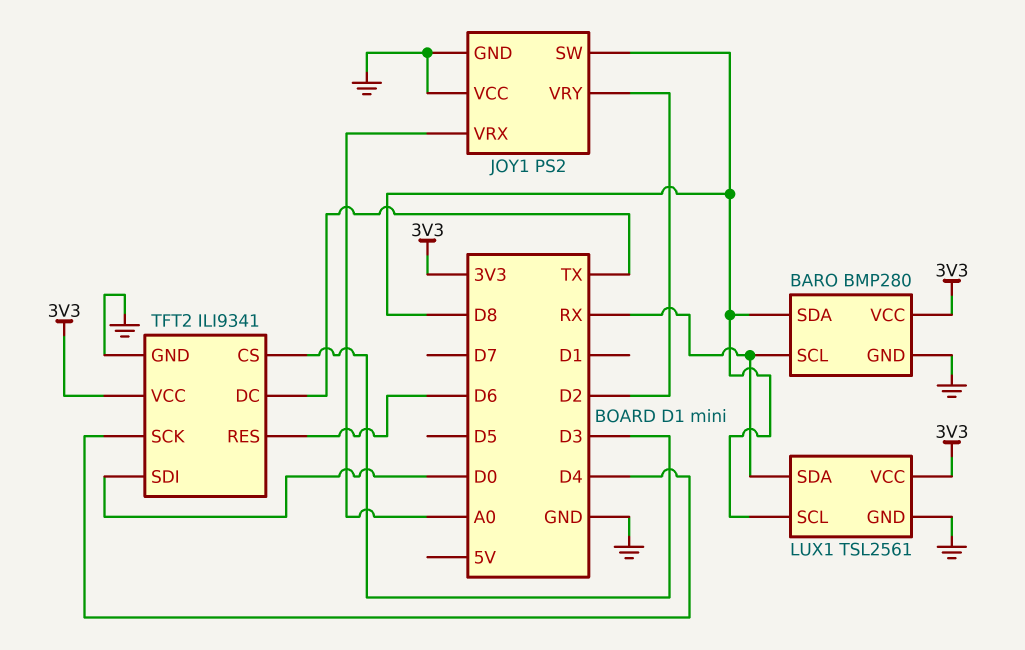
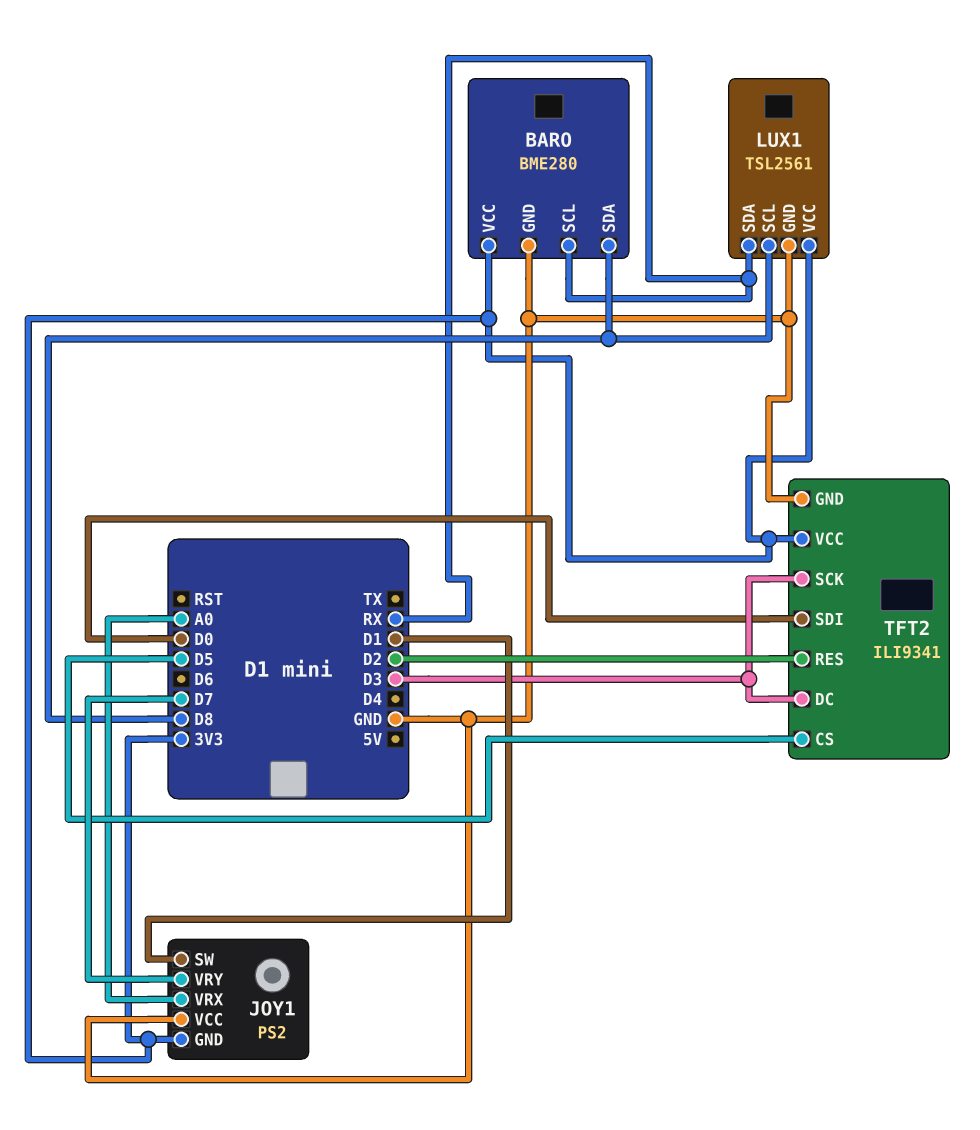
BARO: BMP280 -> BME280
JOY1 pin GND: GND -> 3V3
JOY1 pin SW: D8 -> D1
JOY1 pin VRY: D2 -> D7
TFT2 pin CS: D3 -> D5
TFT2 pin DC: TX -> D3
TFT2 pin RES: D6 -> D2
TFT2 pin SCK: D4 -> D3

